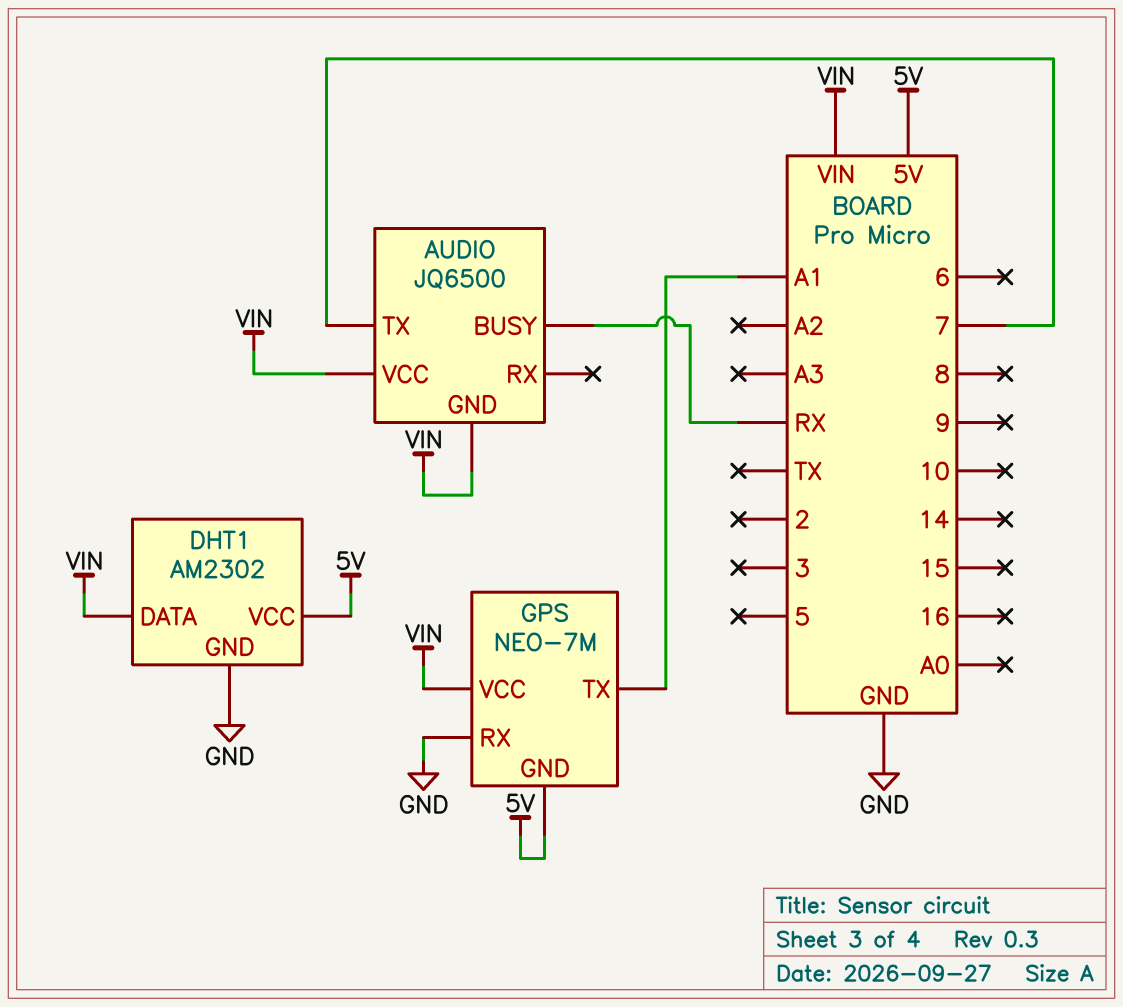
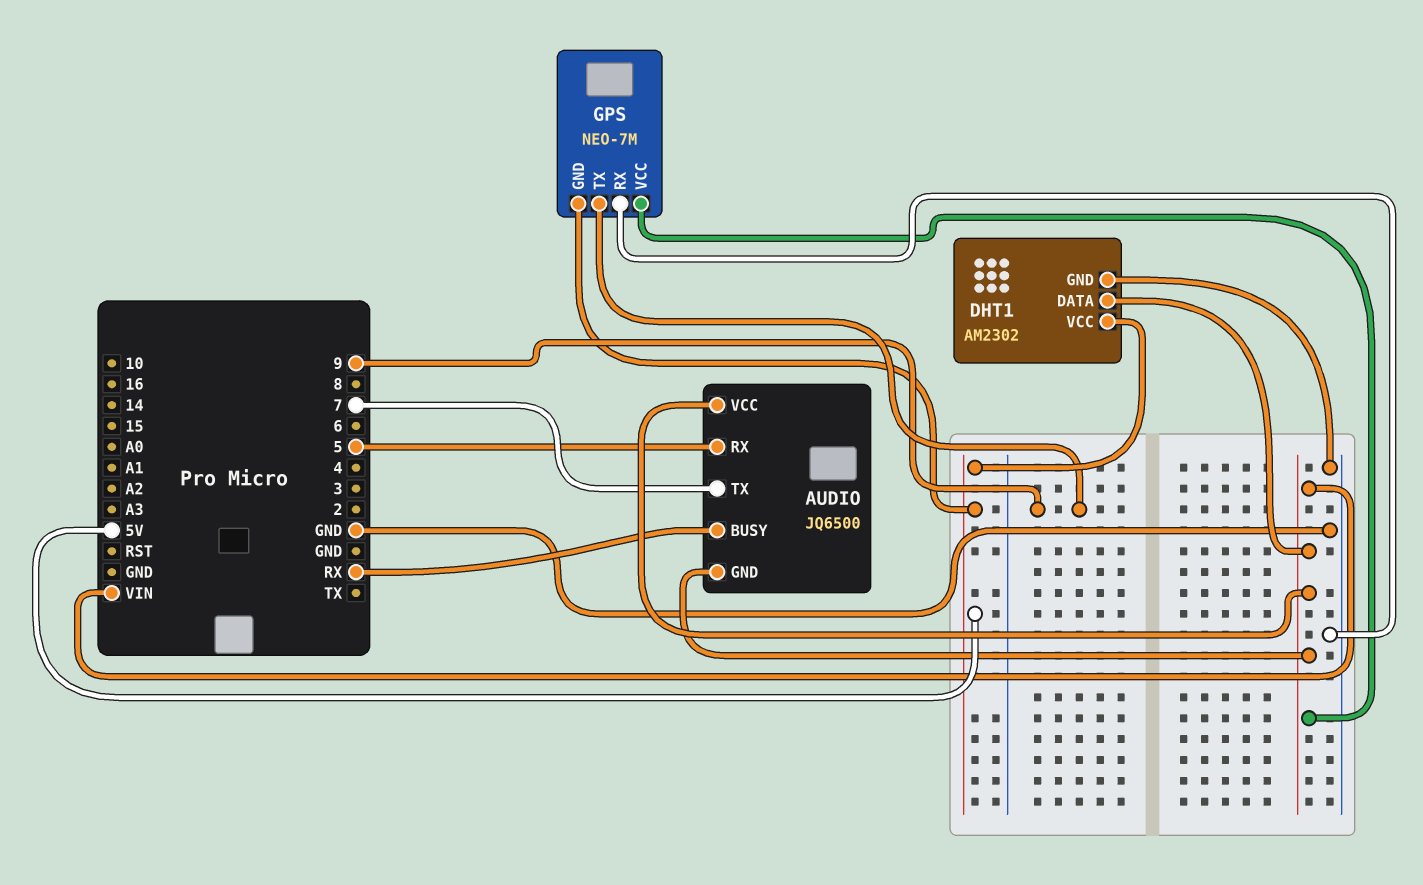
AUDIO pin RX: none -> 5
GPS pin TX: A1 -> 9

